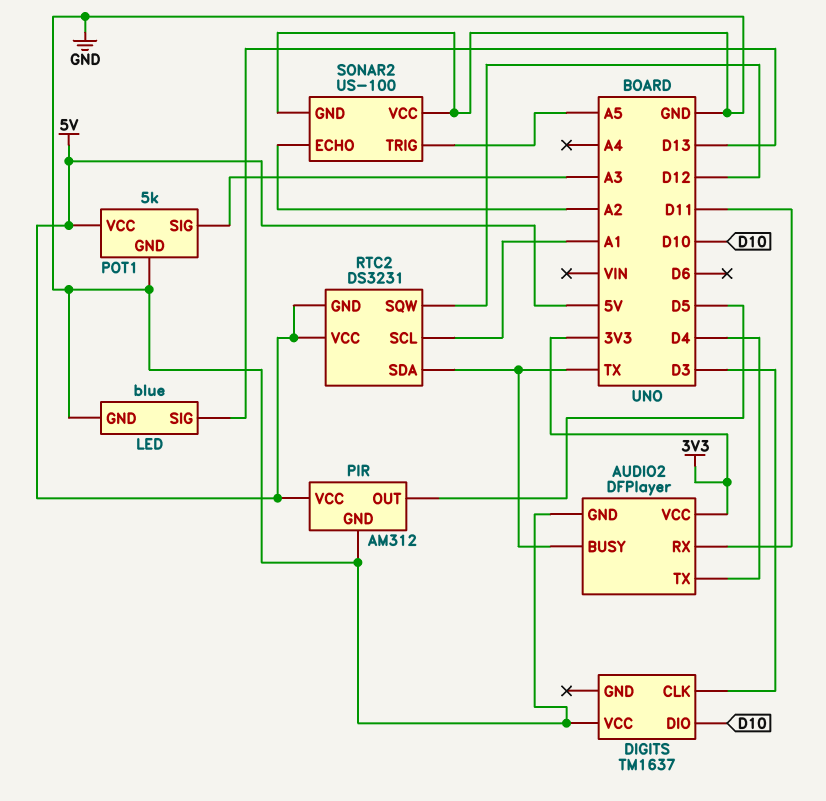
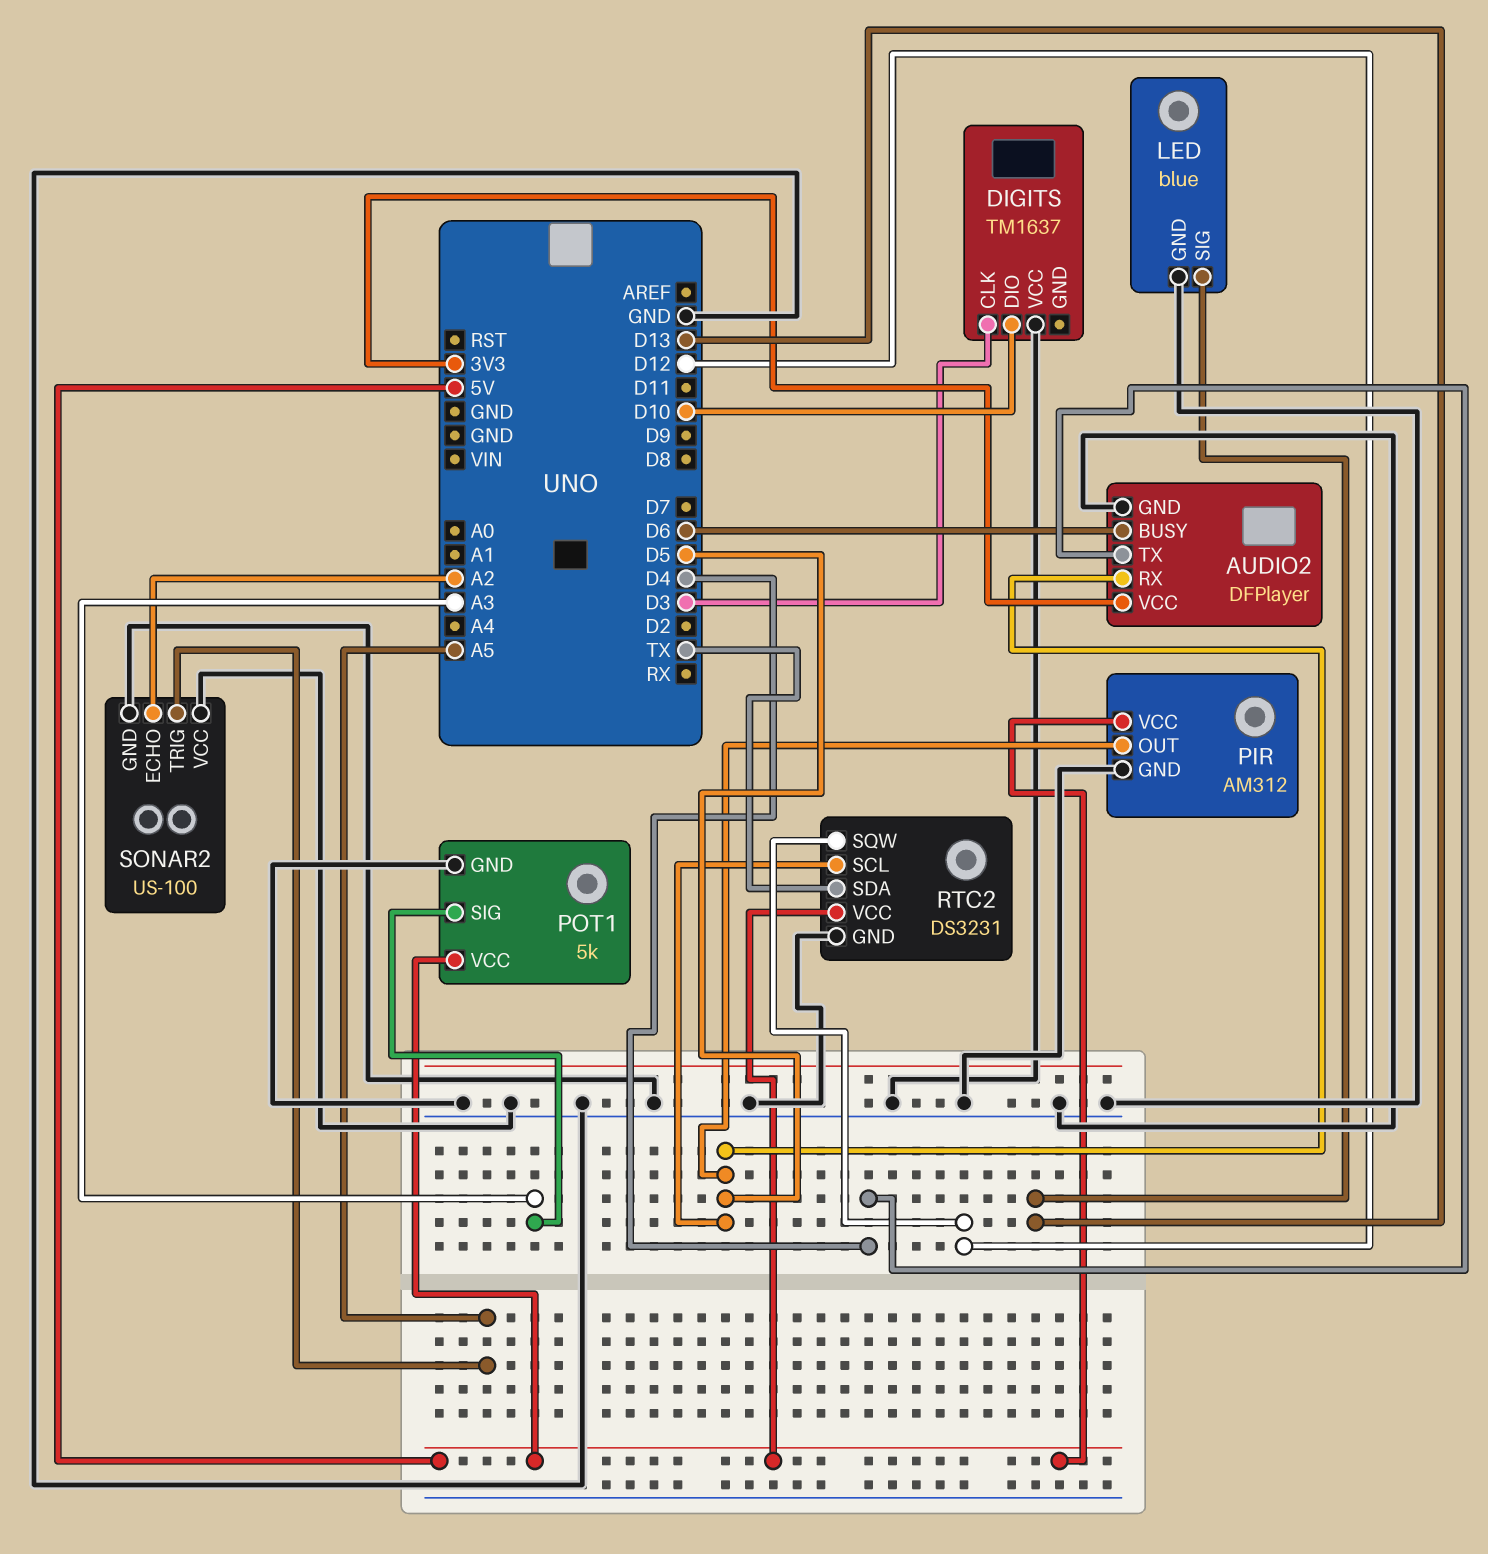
AUDIO2 pin BUSY: TX -> D6
AUDIO2 pin RX: D11 -> D5
RTC2 pin GND: 5V -> GND
RTC2 pin SCL: A1 -> D5

